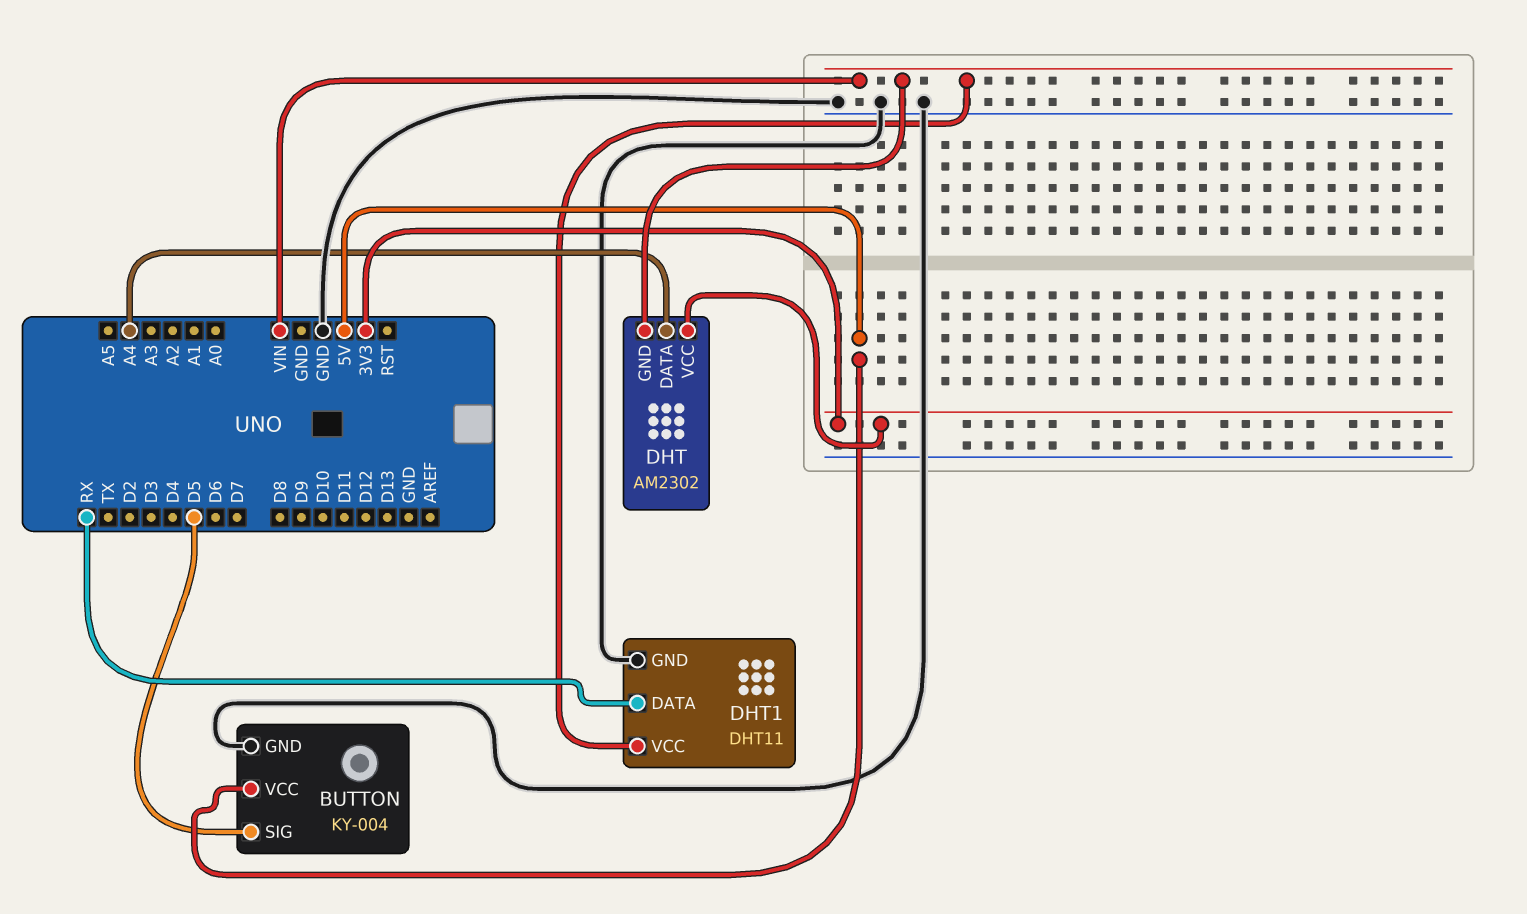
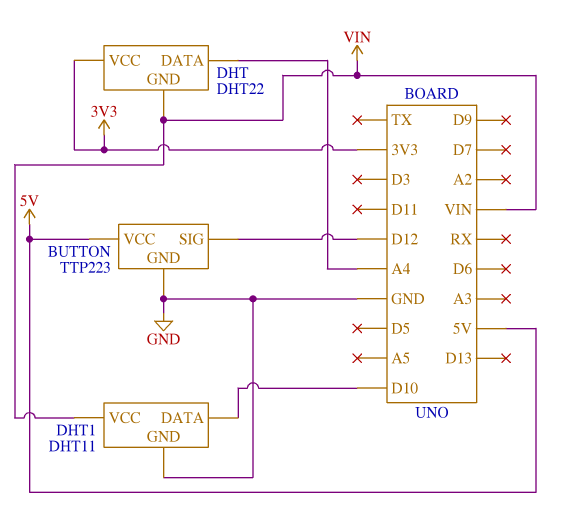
BUTTON: KY-004 -> TTP223
BUTTON pin SIG: D5 -> D12
DHT: AM2302 -> DHT22
DHT1 pin DATA: RX -> D10

